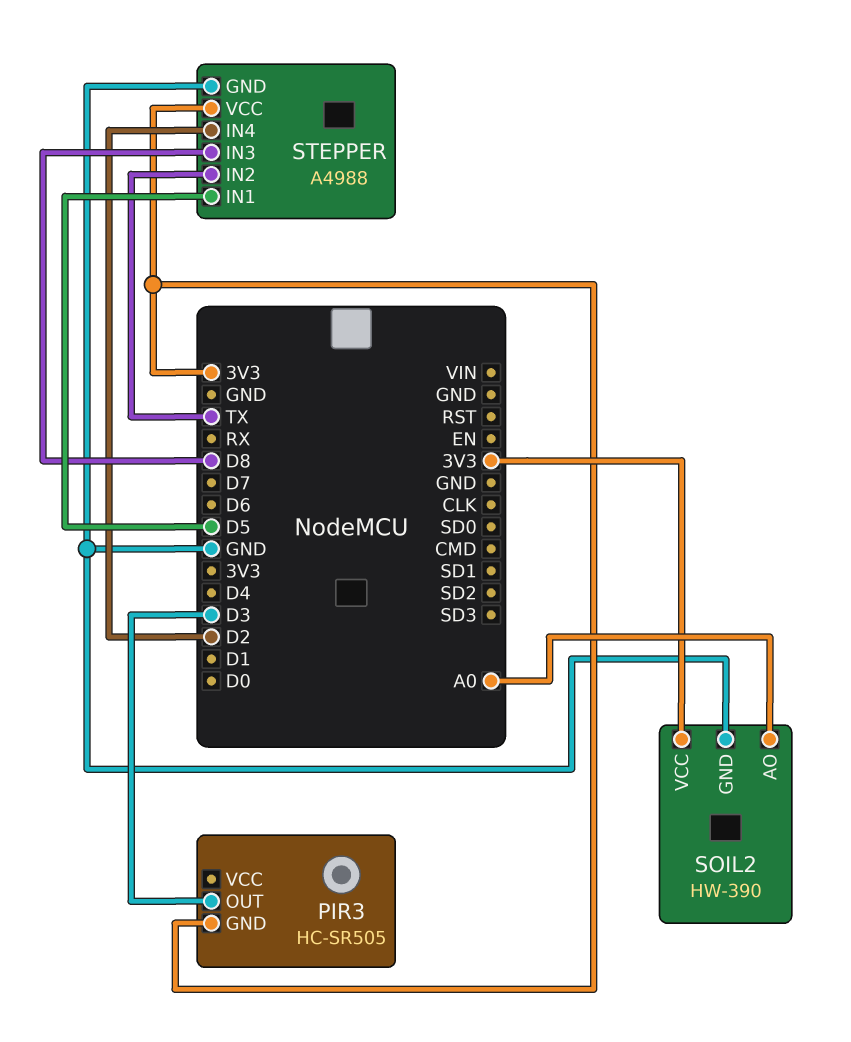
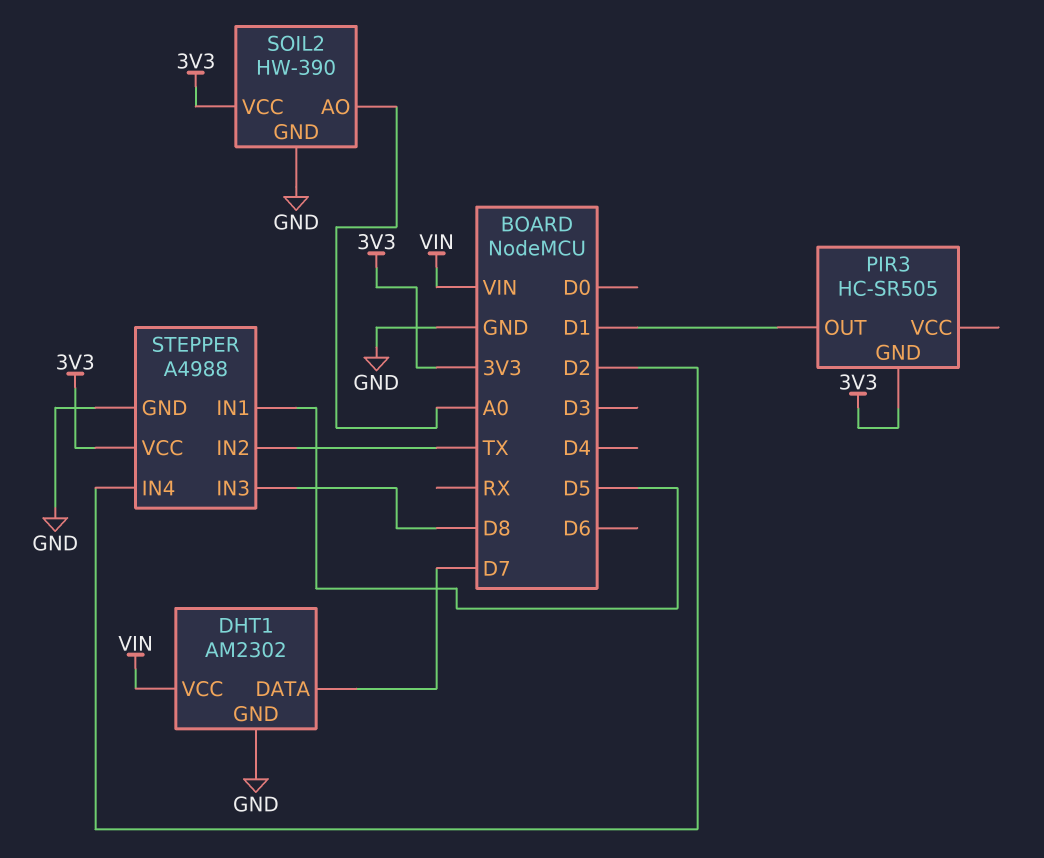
DHT1: none -> AM2302
DHT1 pin DATA: none -> D7
DHT1 pin GND: none -> GND
DHT1 pin VCC: none -> VIN
PIR3 pin OUT: D3 -> D1

